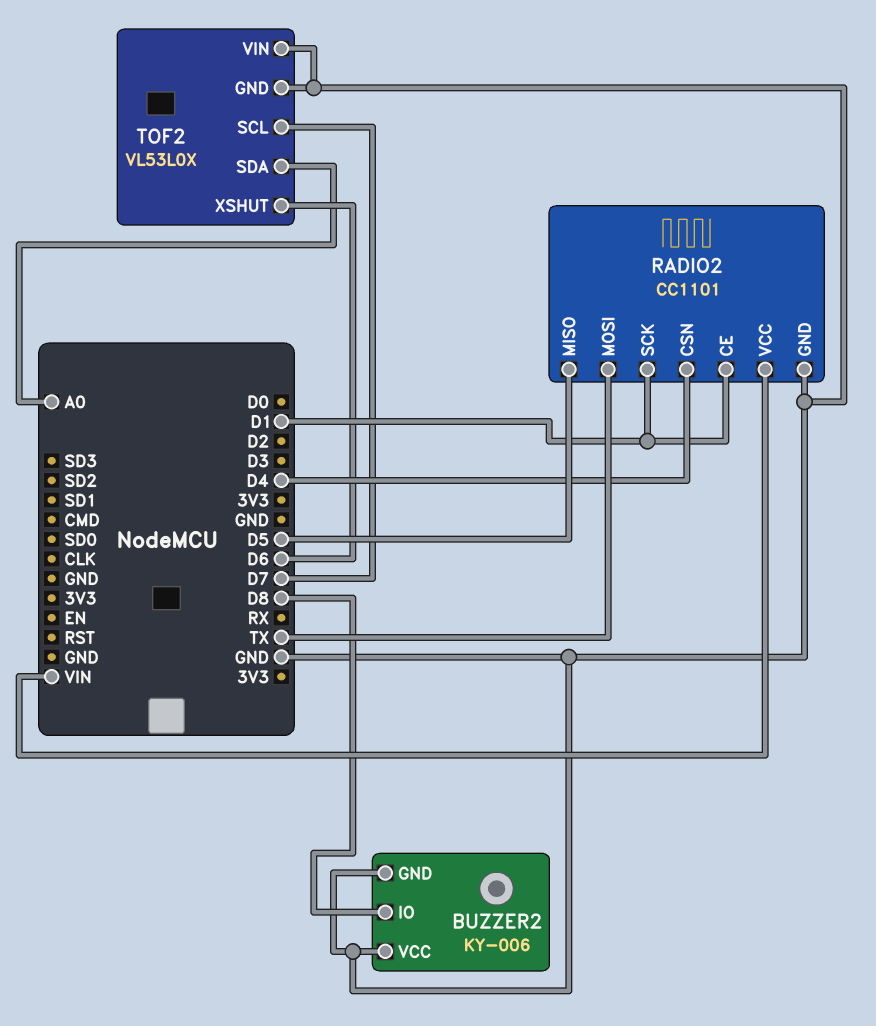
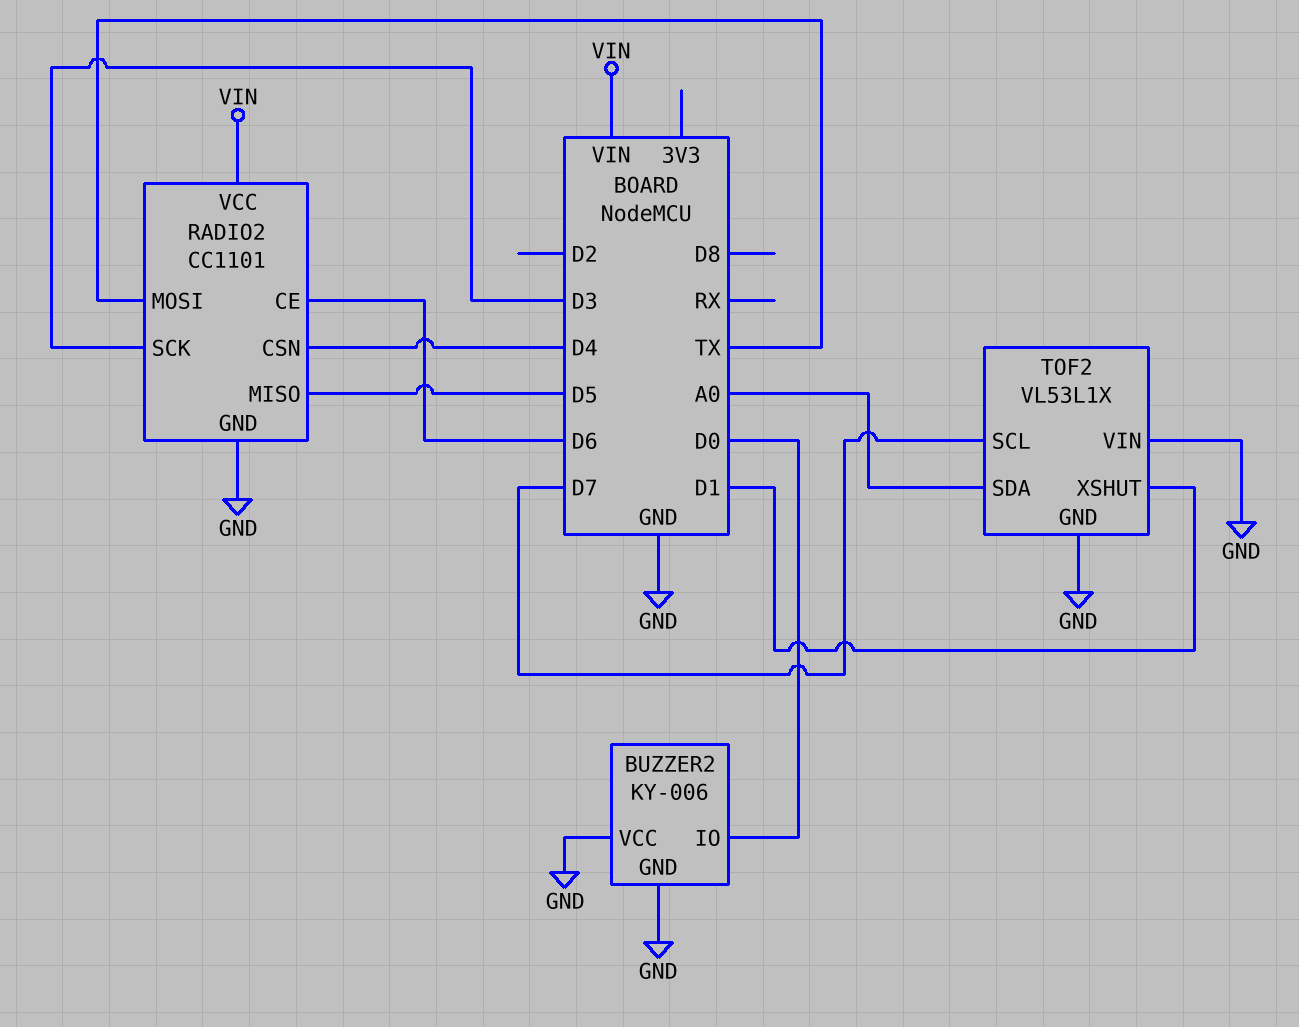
BUZZER2 pin IO: D8 -> D0
RADIO2 pin CE: D1 -> D6
RADIO2 pin SCK: D1 -> D3
TOF2: VL53L0X -> VL53L1X
TOF2 pin XSHUT: D6 -> D1

